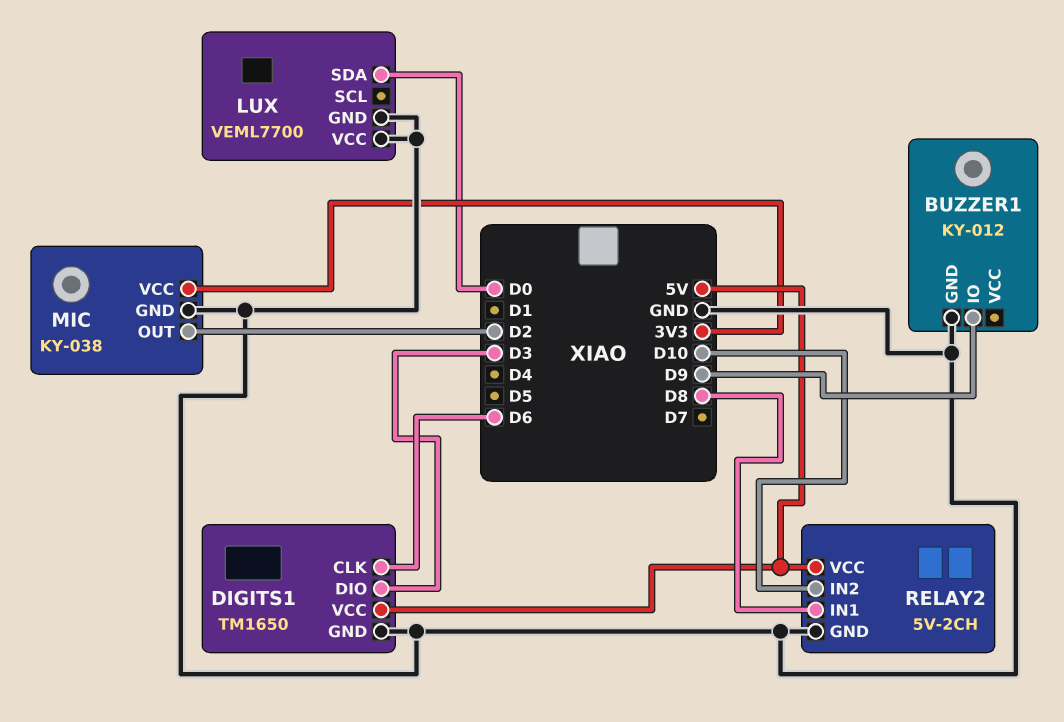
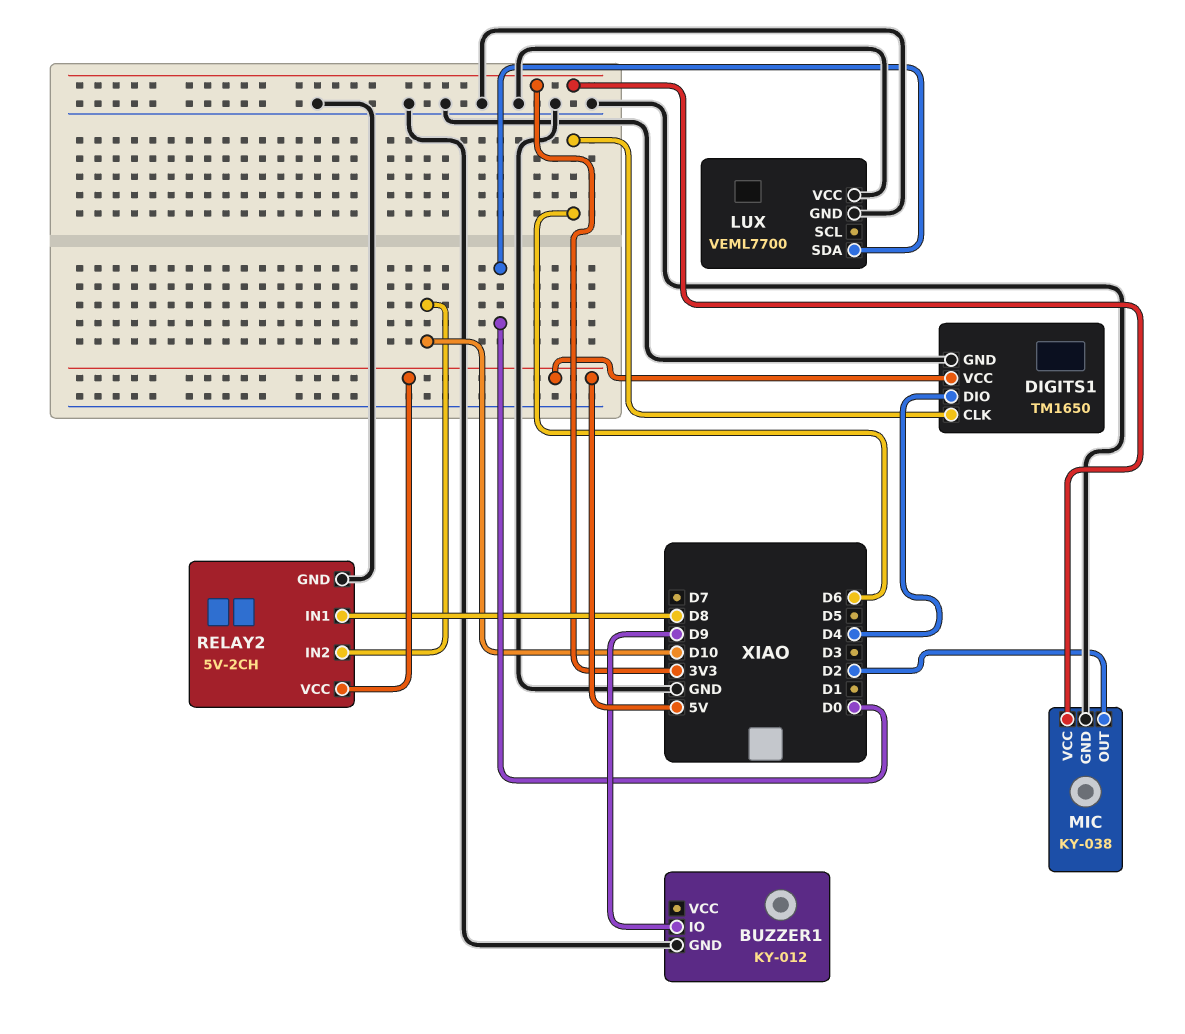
DIGITS1 pin DIO: D3 -> D4

